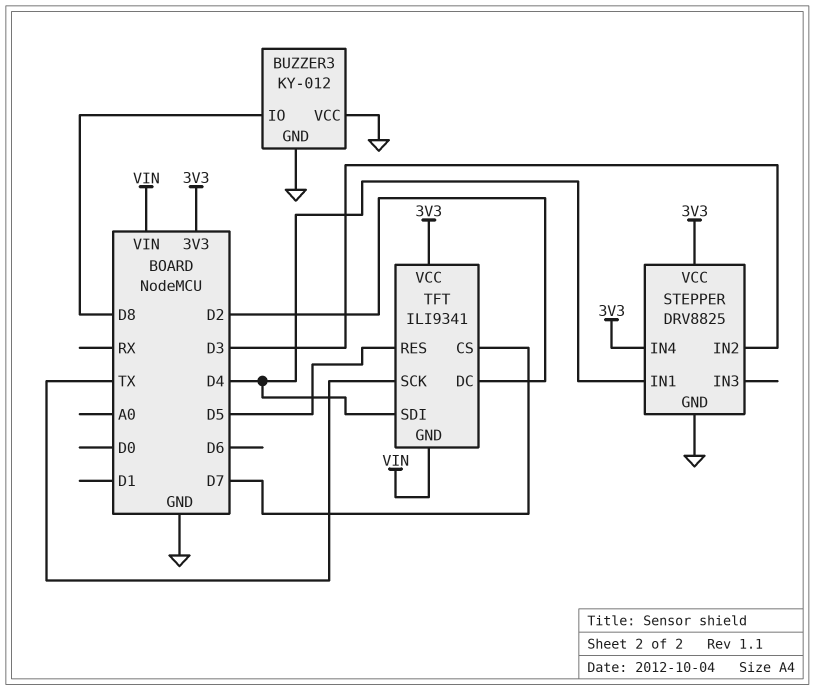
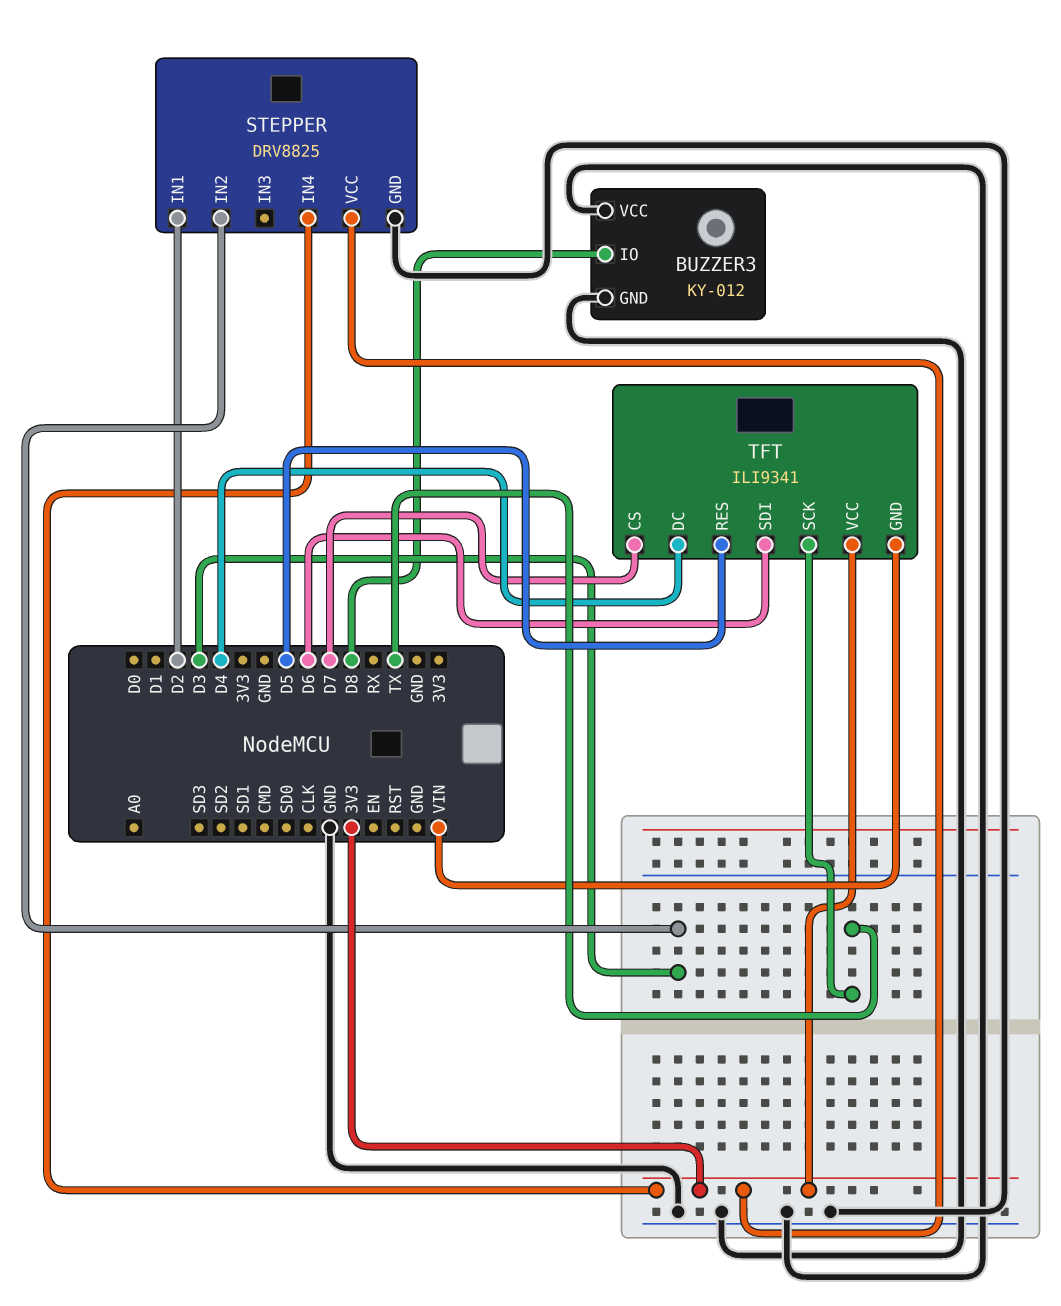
STEPPER pin IN1: D4 -> D2
TFT pin DC: D2 -> D4
TFT pin SDI: D4 -> D6

